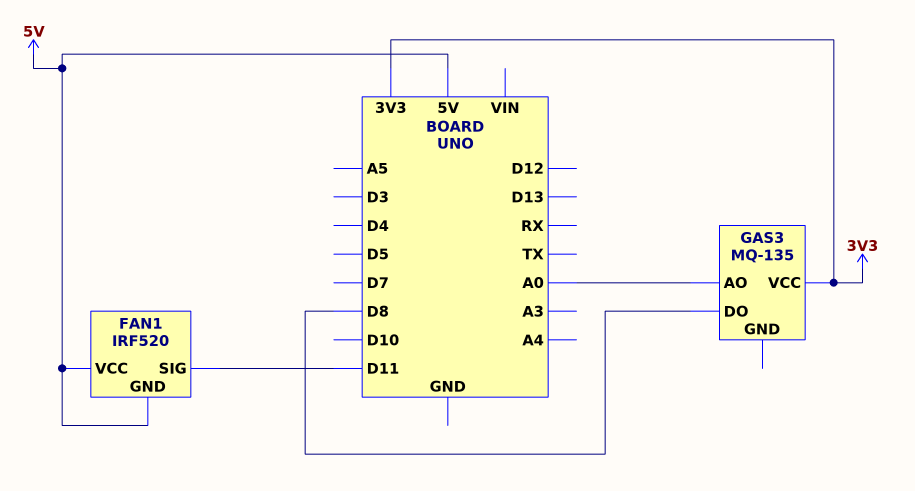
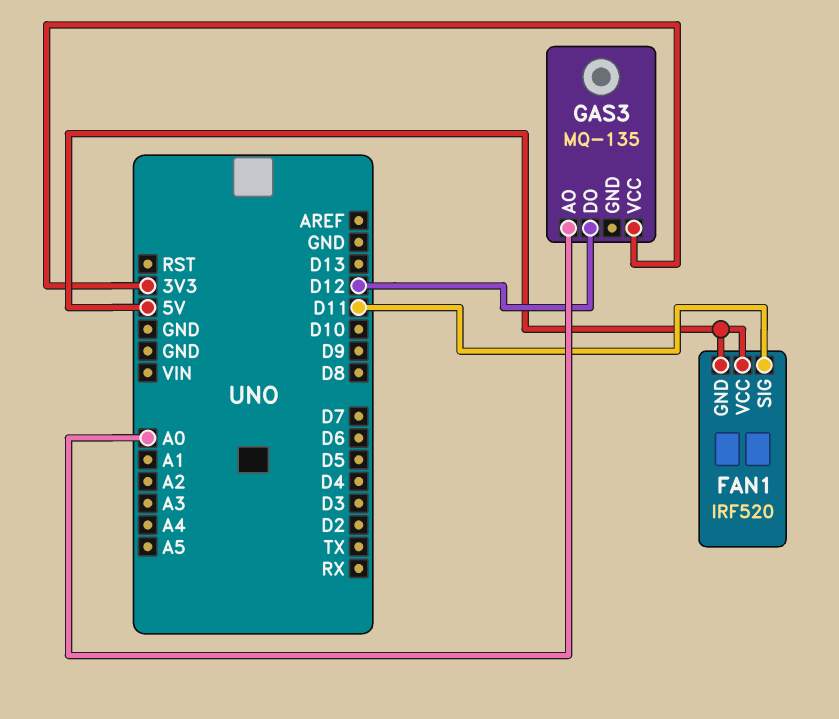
GAS3 pin DO: D8 -> D12

